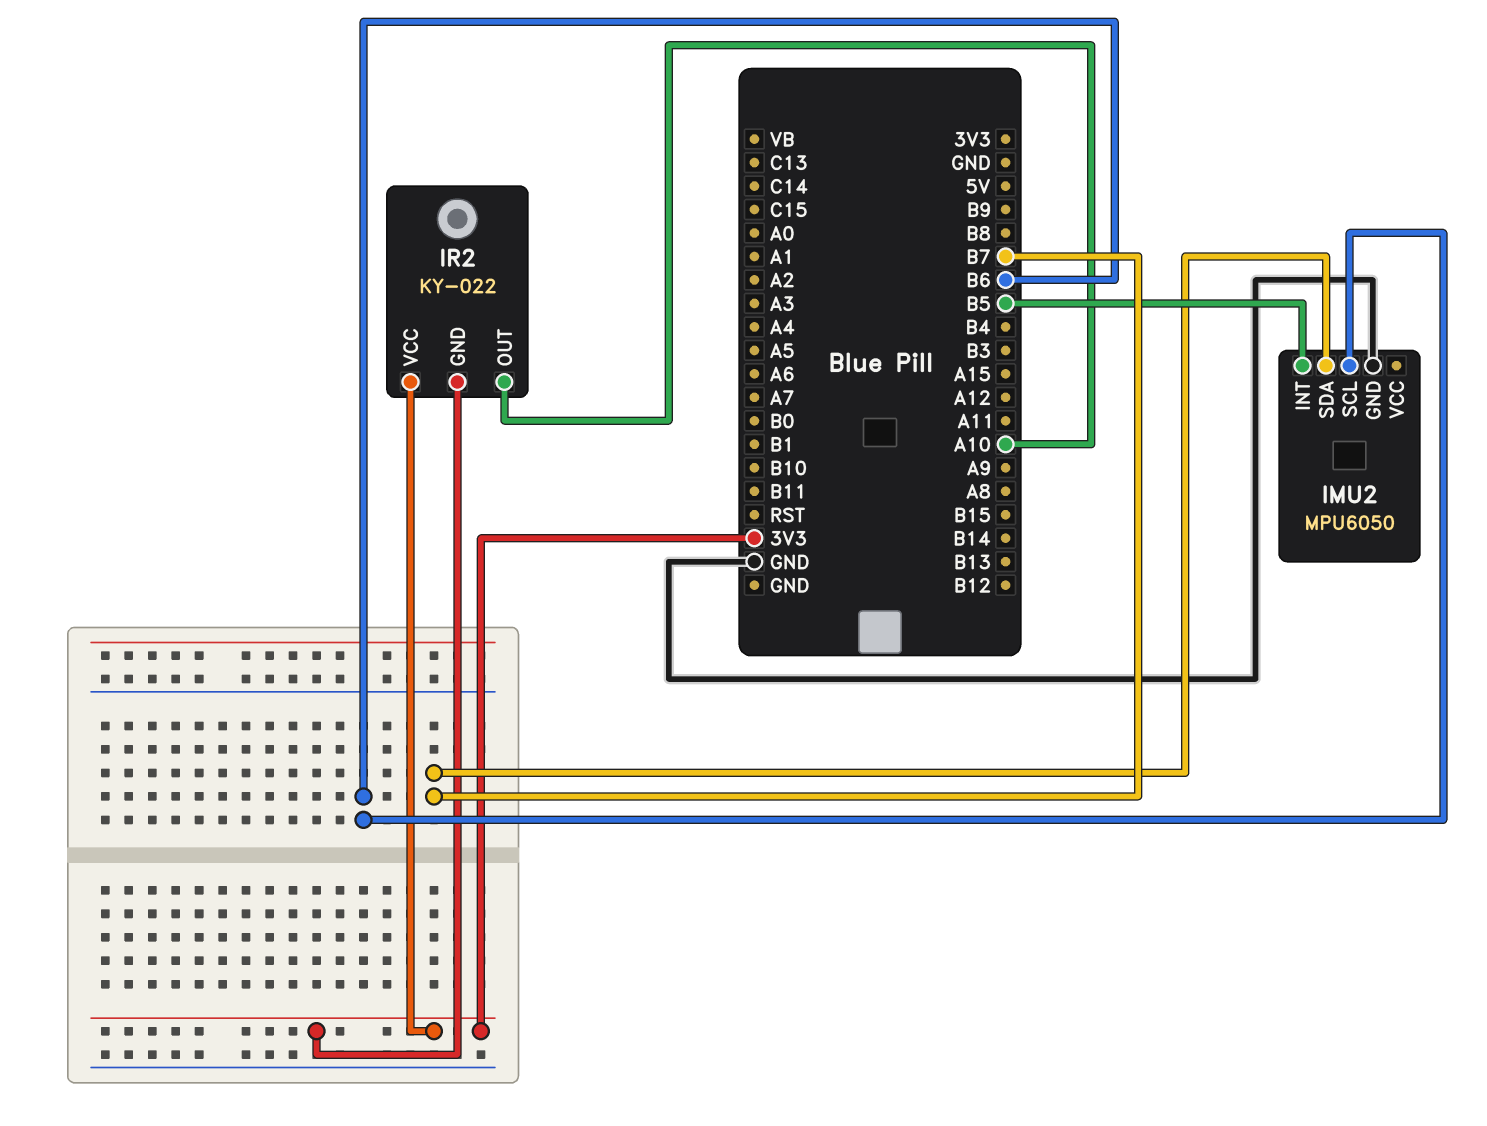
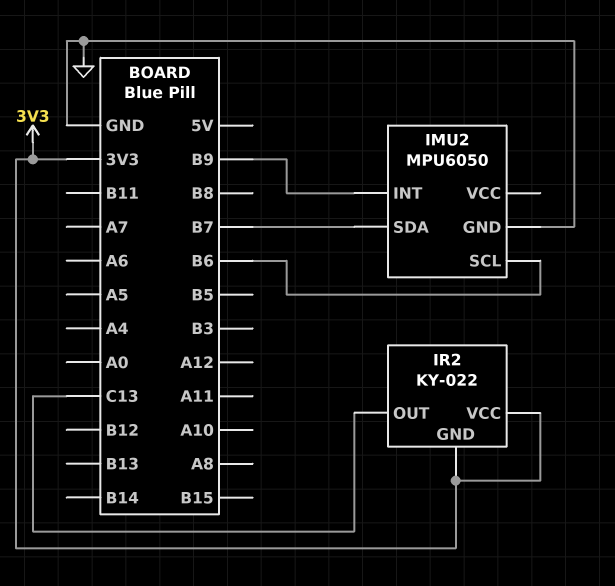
IMU2 pin INT: B5 -> B9
IR2 pin OUT: A10 -> C13

